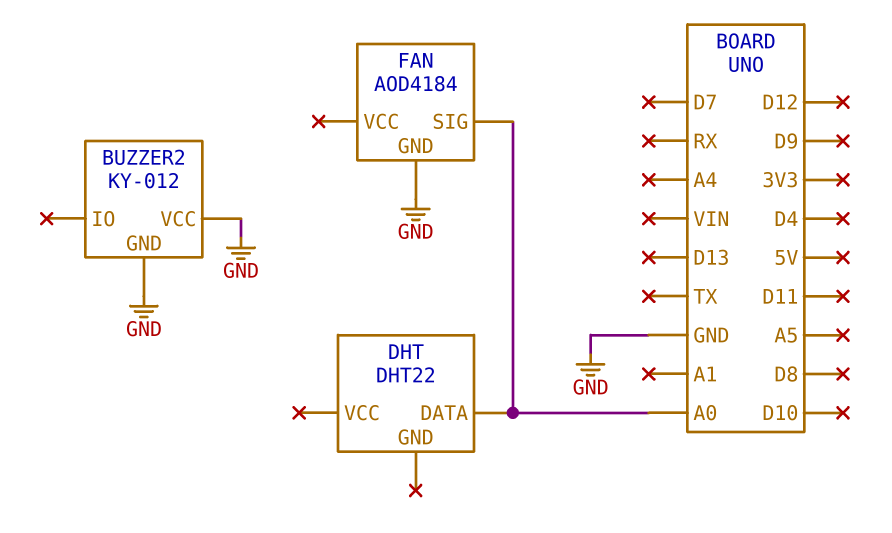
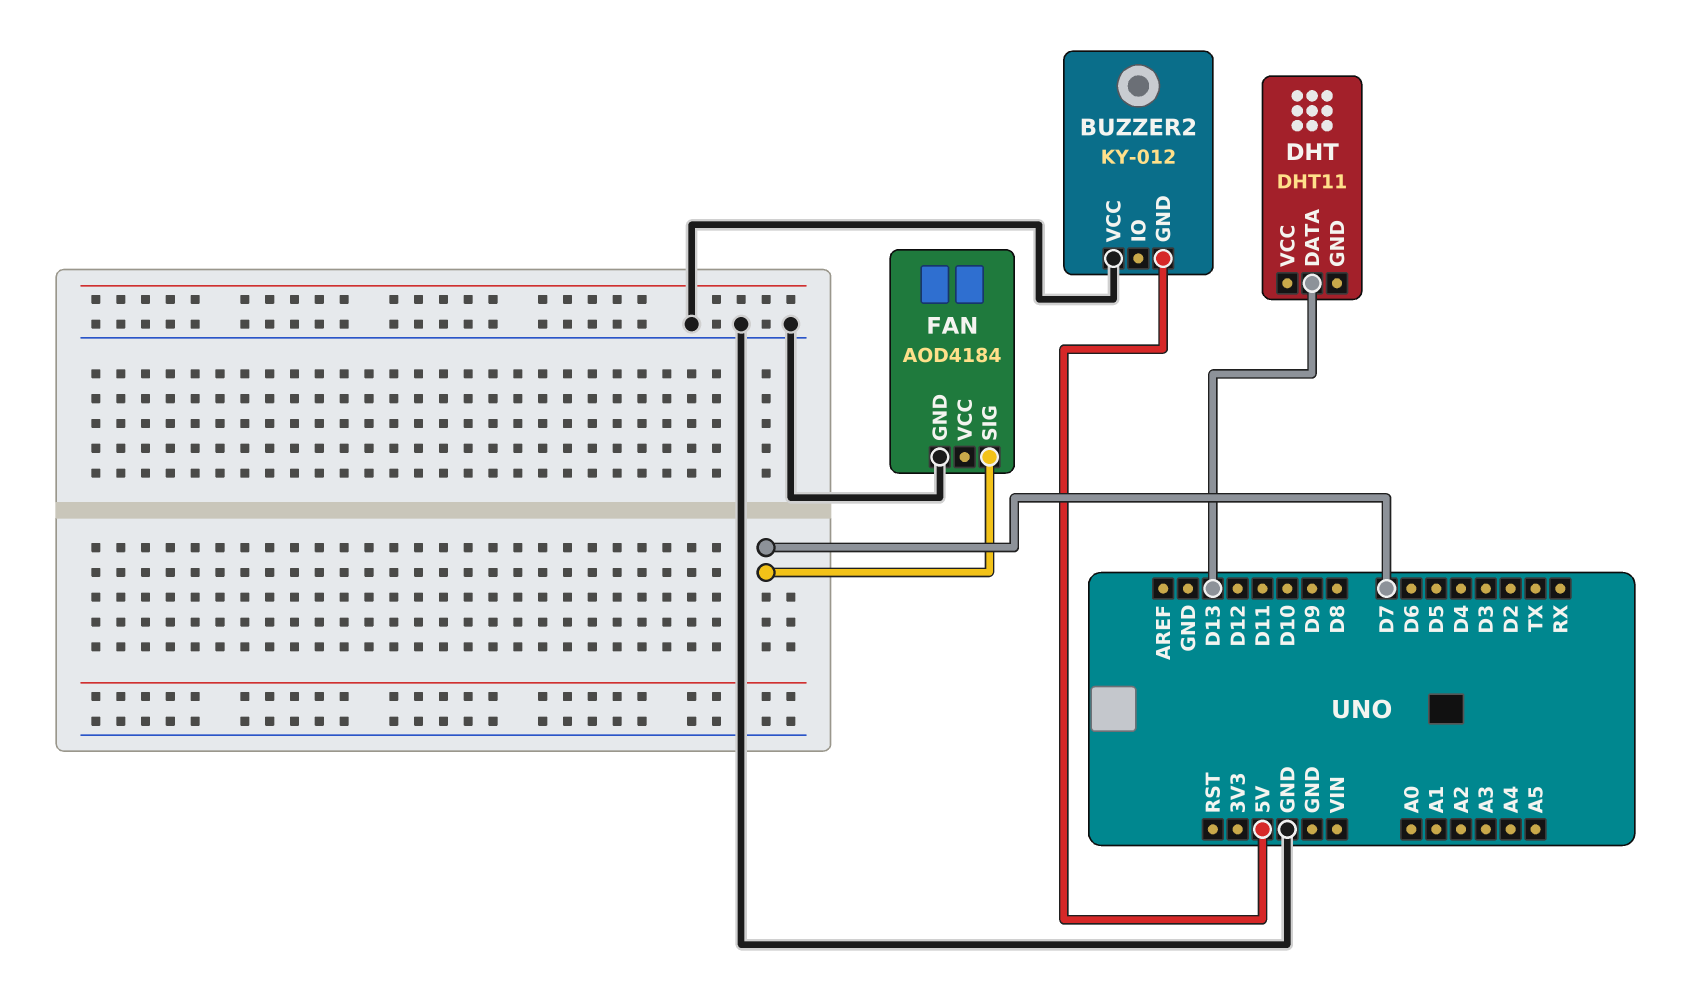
BUZZER2 pin GND: GND -> 5V
DHT: DHT22 -> DHT11
DHT pin DATA: A0 -> D13
FAN pin SIG: A0 -> D7

